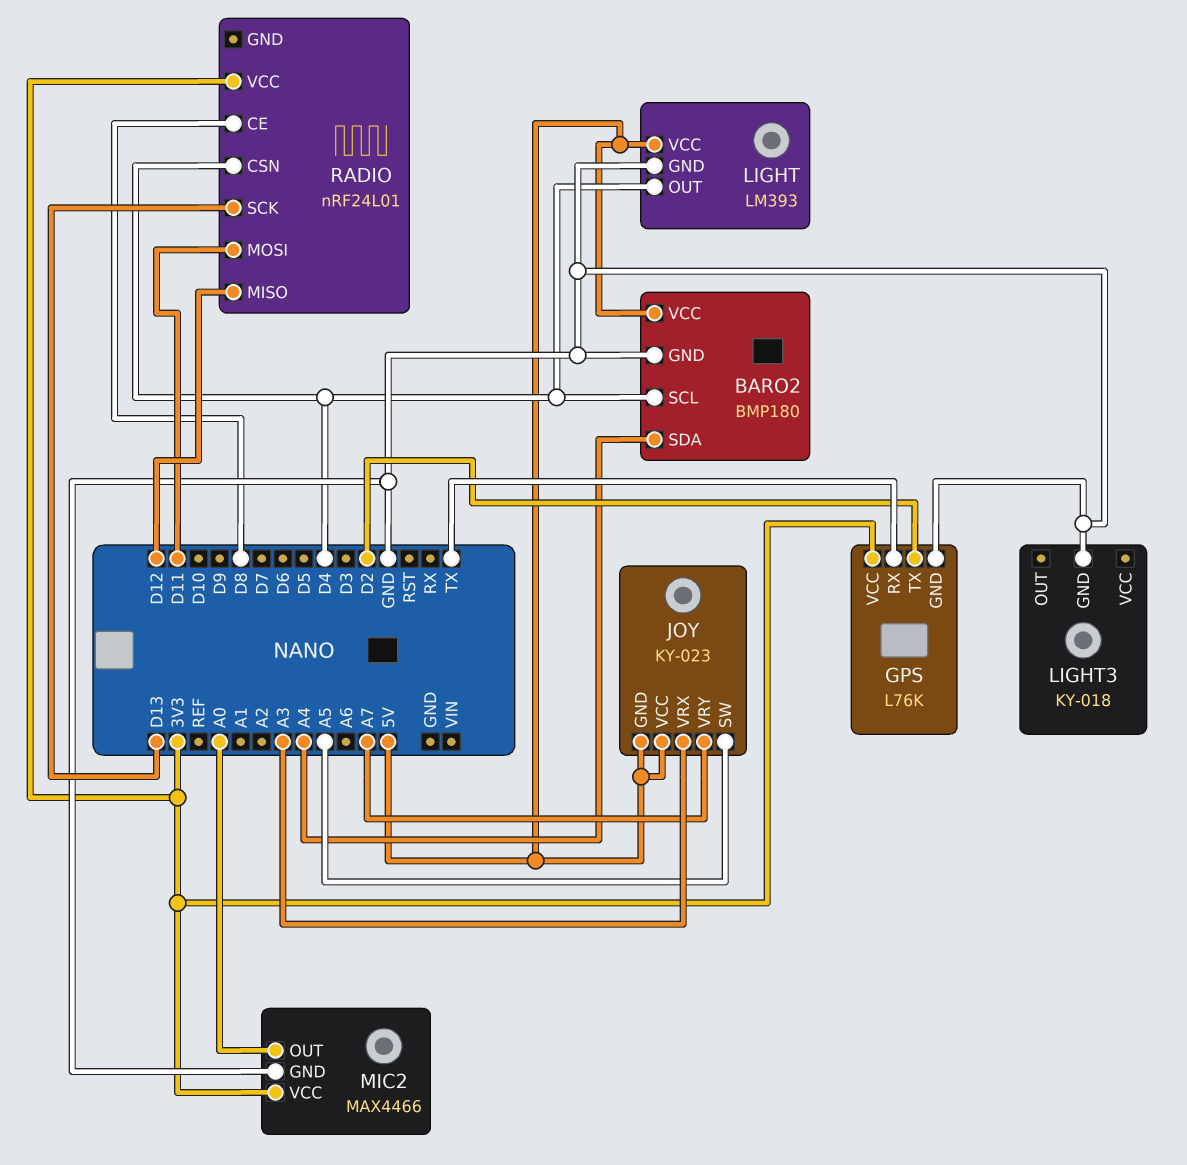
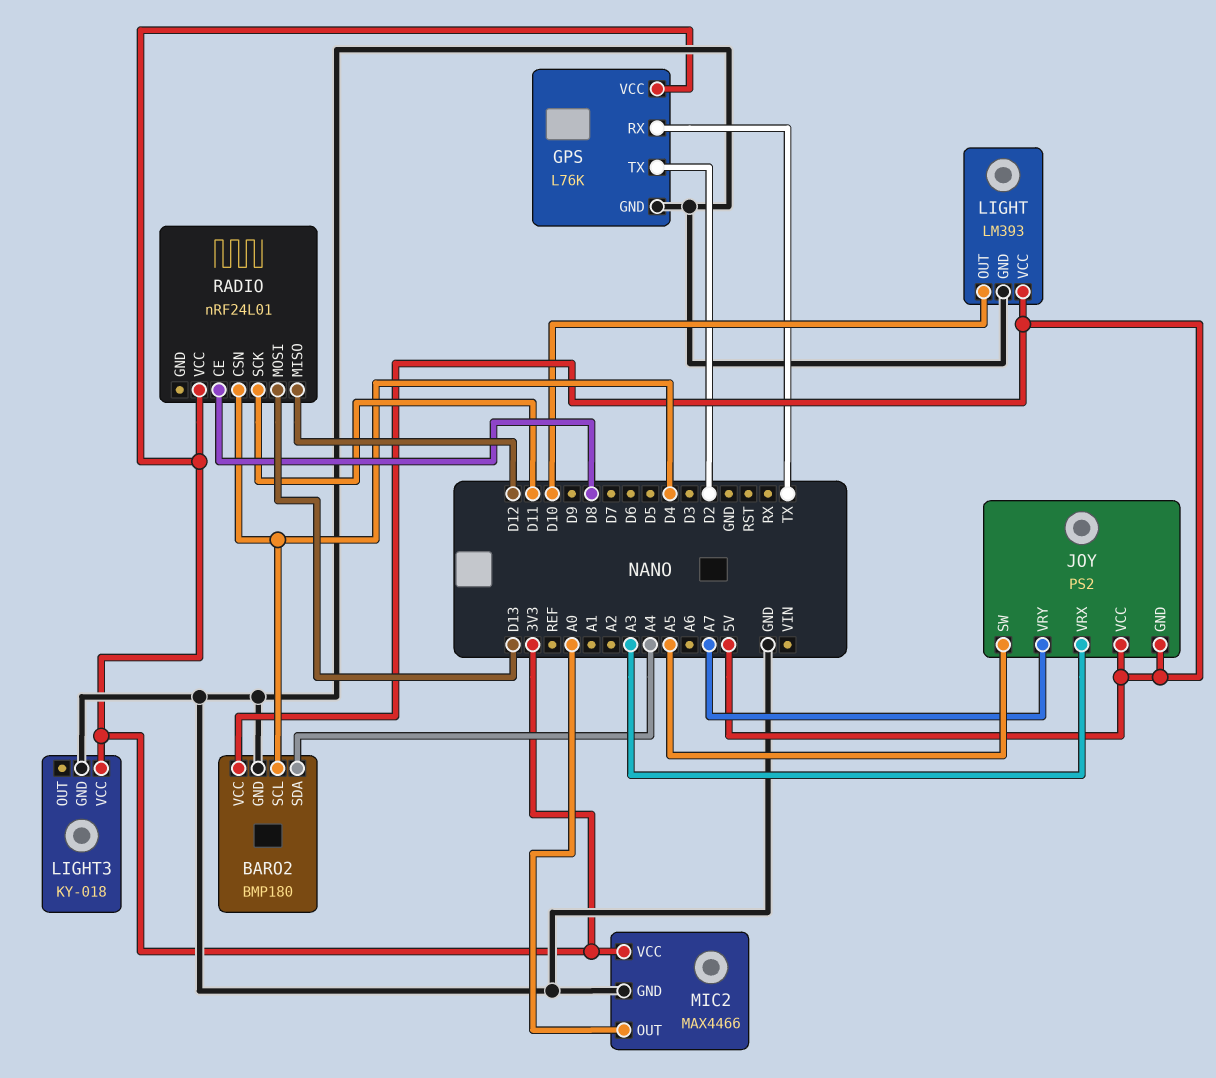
JOY: KY-023 -> PS2
LIGHT pin OUT: D4 -> D10
LIGHT3 pin VCC: none -> 3V3
RADIO pin MOSI: D11 -> D13
RADIO pin SCK: D13 -> D11

